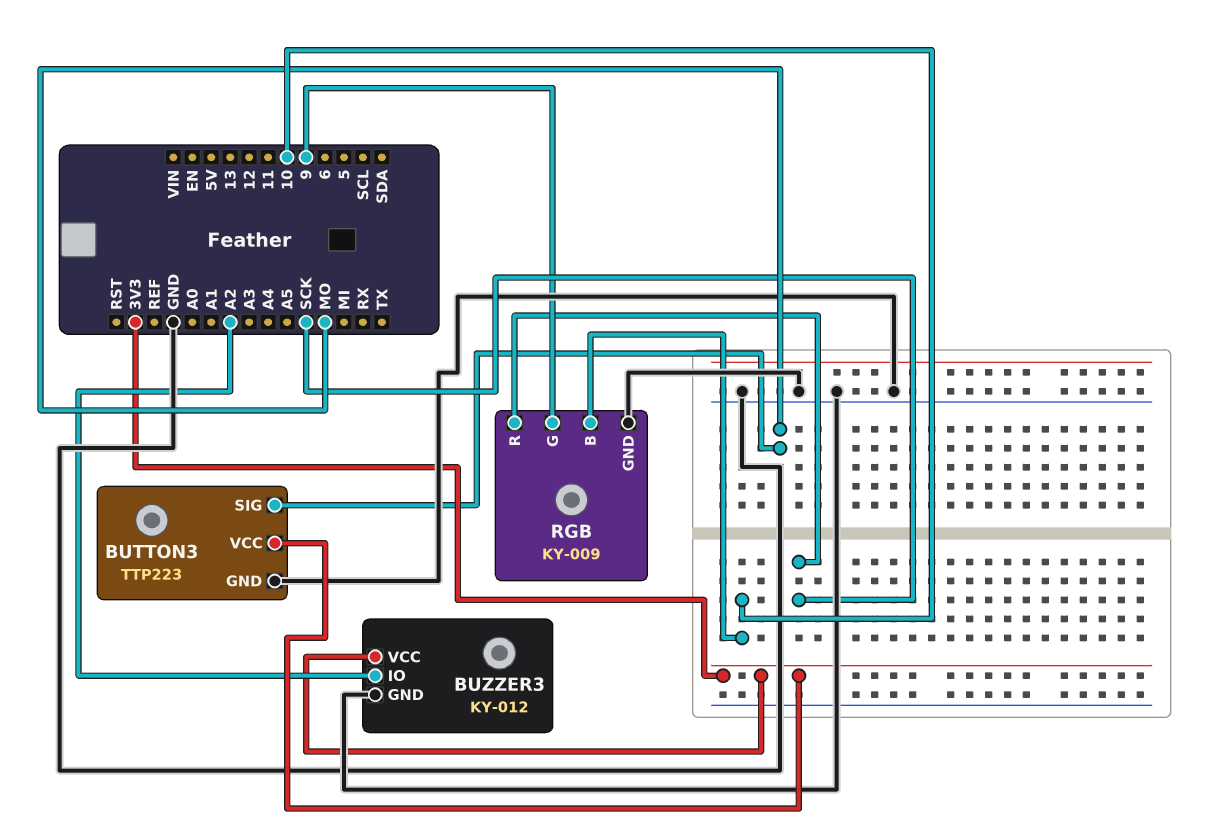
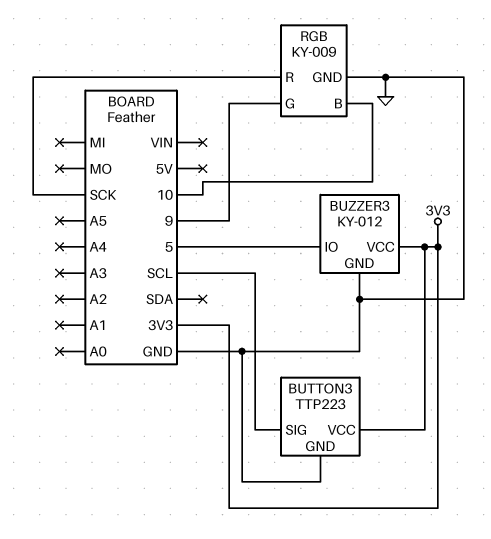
BUTTON3 pin SIG: MO -> SCL
BUZZER3 pin IO: A2 -> 5

